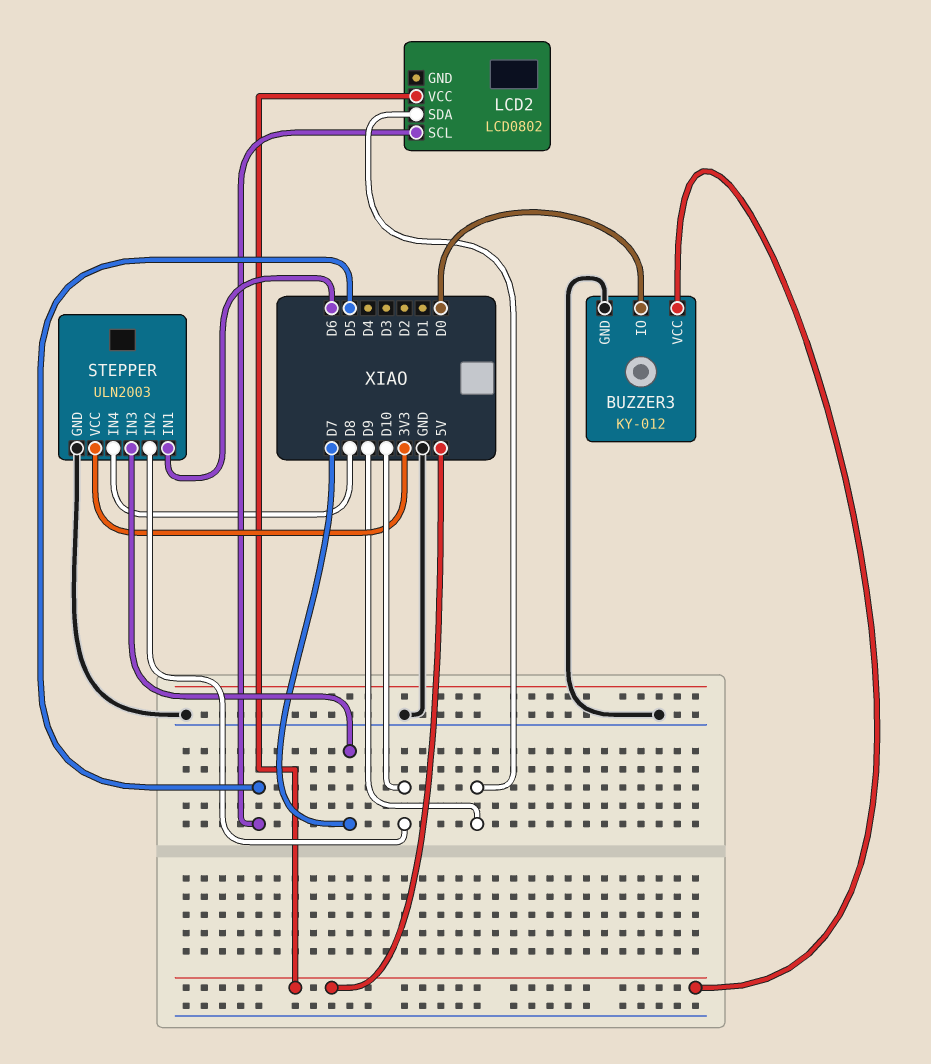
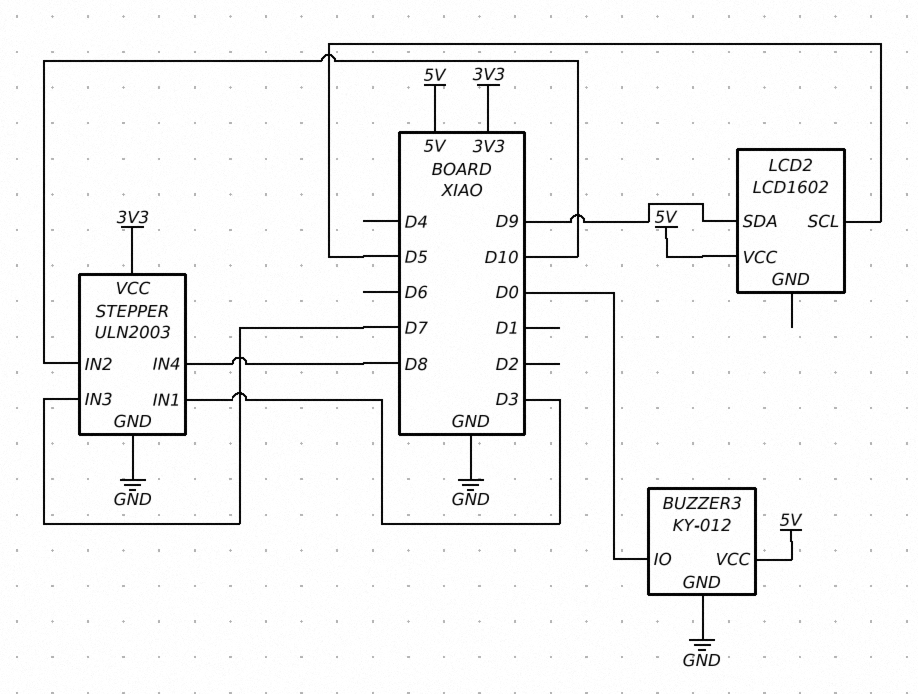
LCD2: LCD0802 -> LCD1602
STEPPER pin IN1: D6 -> D3

